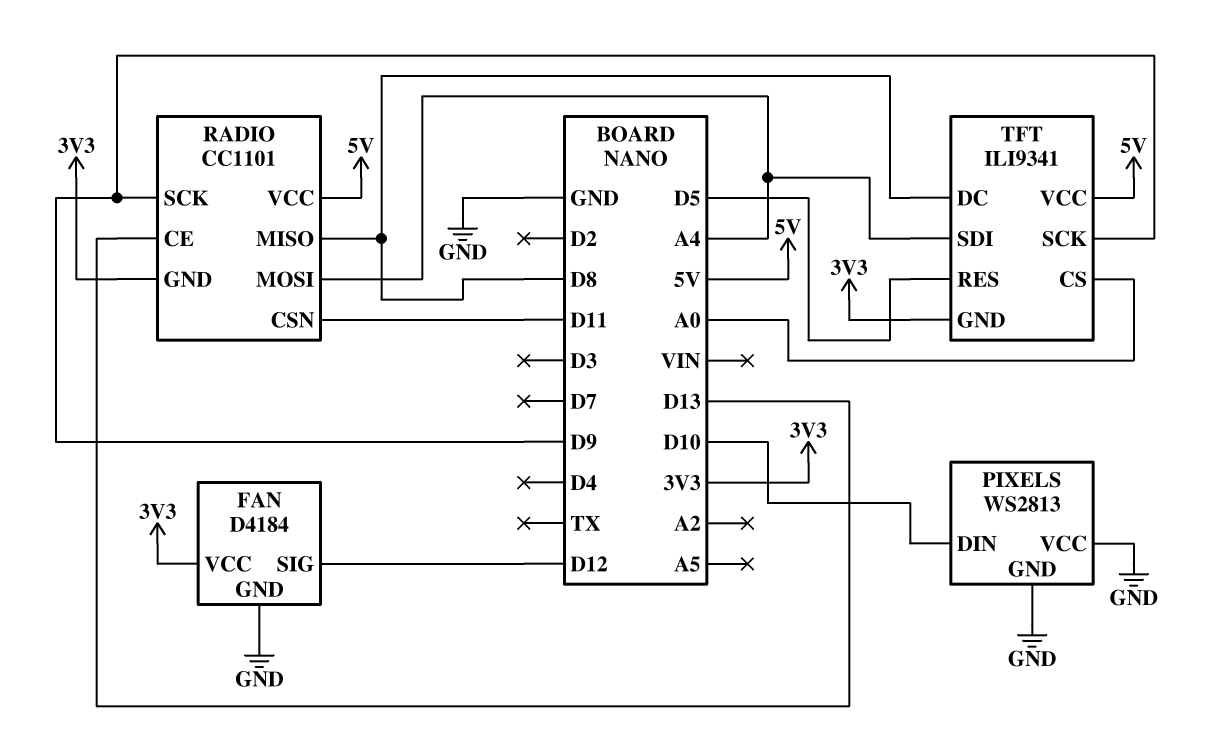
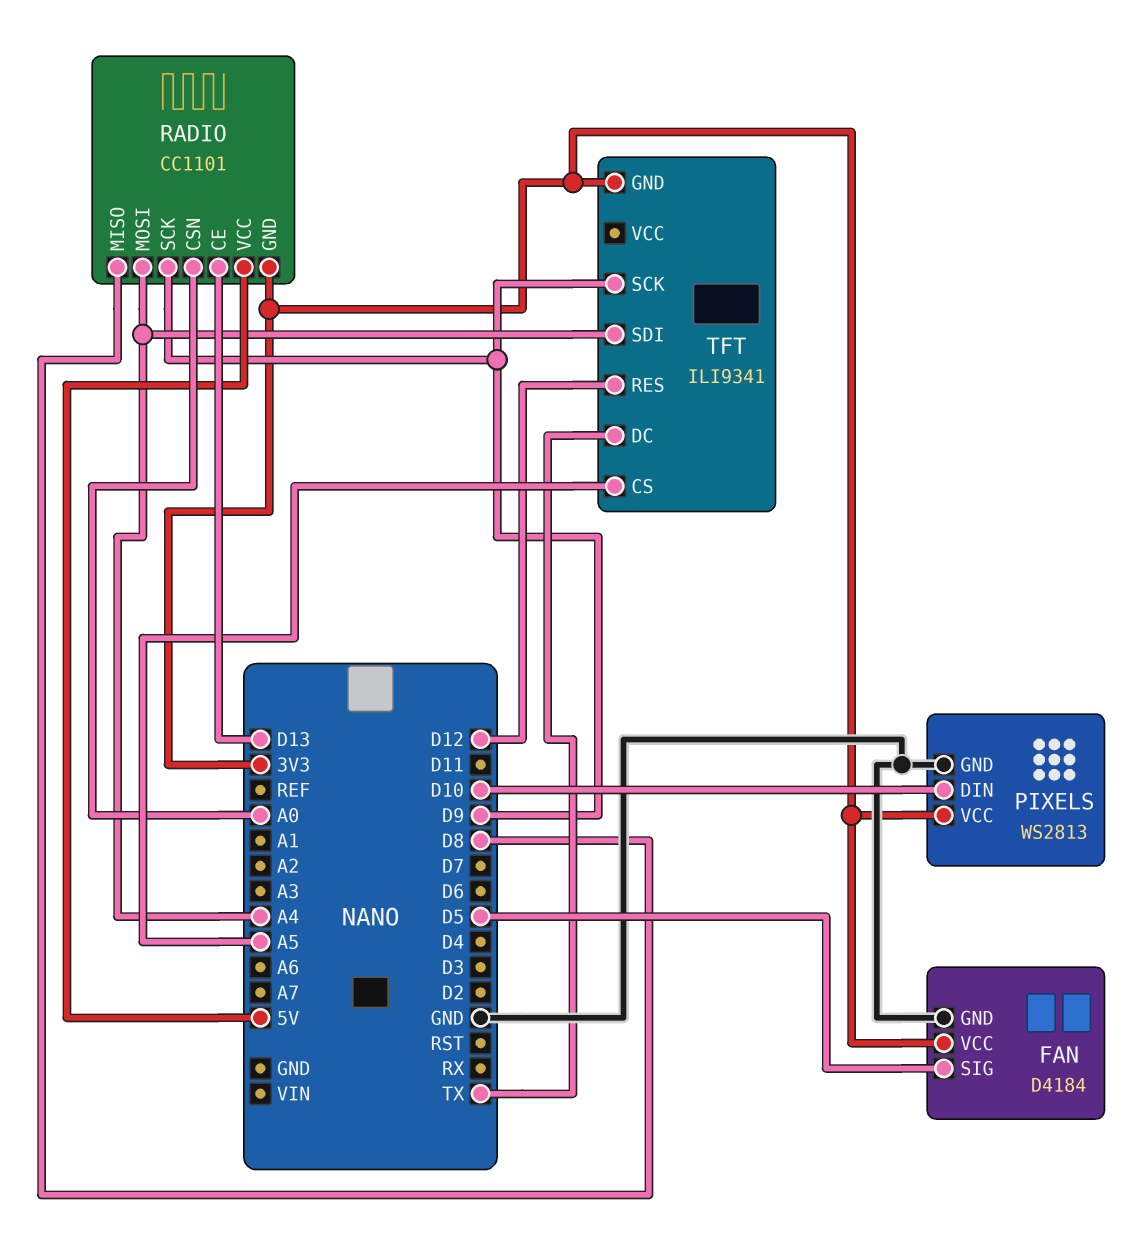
FAN pin SIG: D12 -> D5
PIXELS pin VCC: GND -> 3V3
RADIO pin CSN: D11 -> A0
TFT pin CS: A0 -> A5
TFT pin DC: D8 -> TX
TFT pin RES: D5 -> D12
TFT pin VCC: 5V -> none

